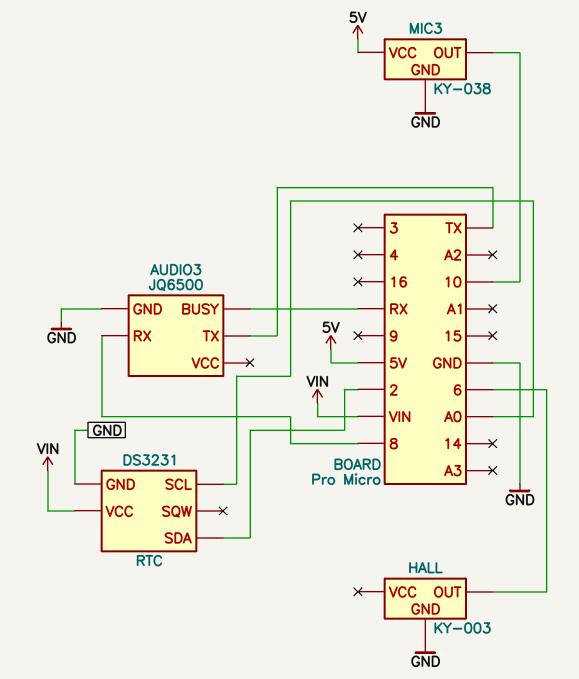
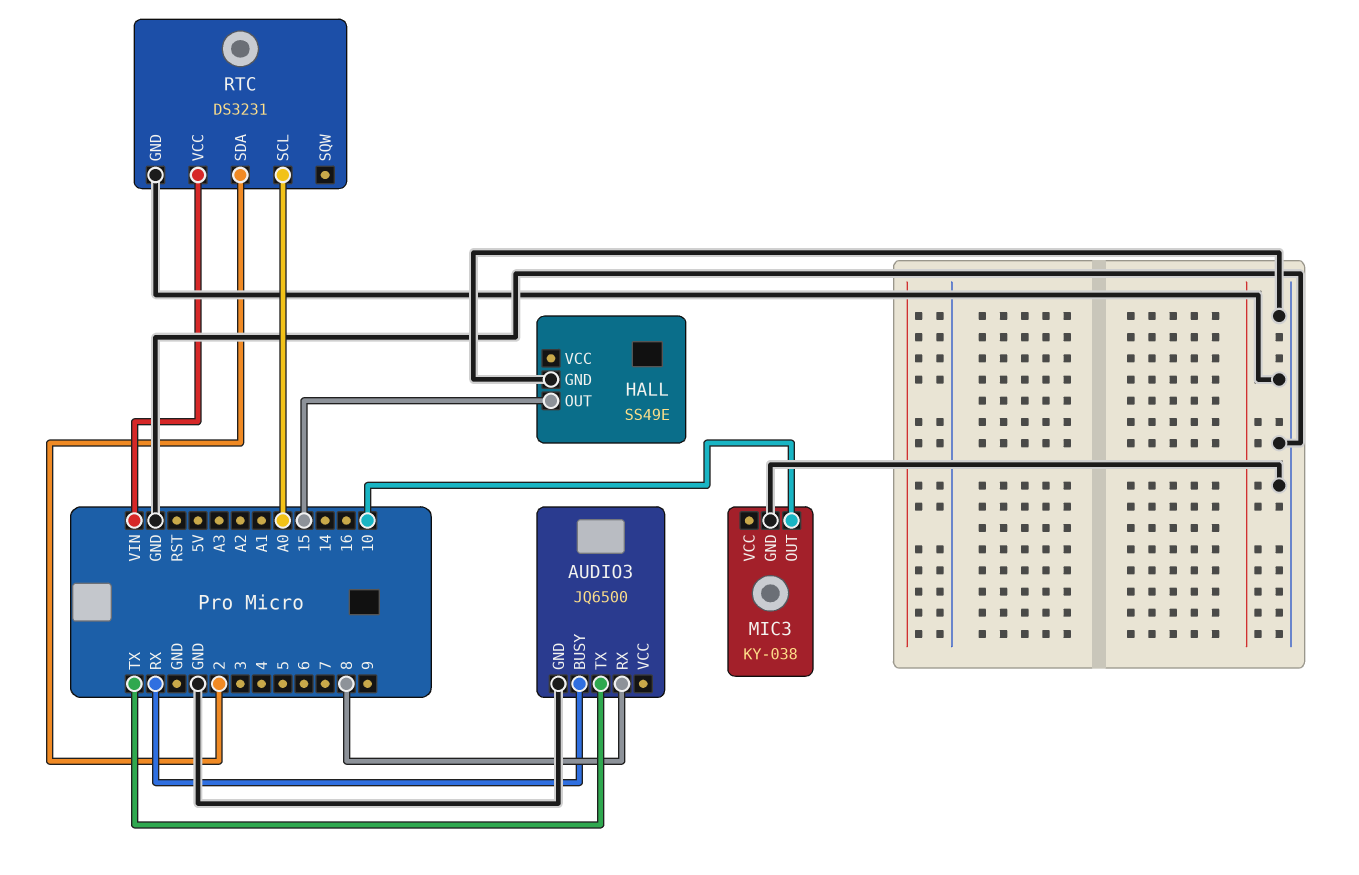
HALL: KY-003 -> SS49E
HALL pin OUT: 6 -> 15
MIC3 pin VCC: 5V -> none

